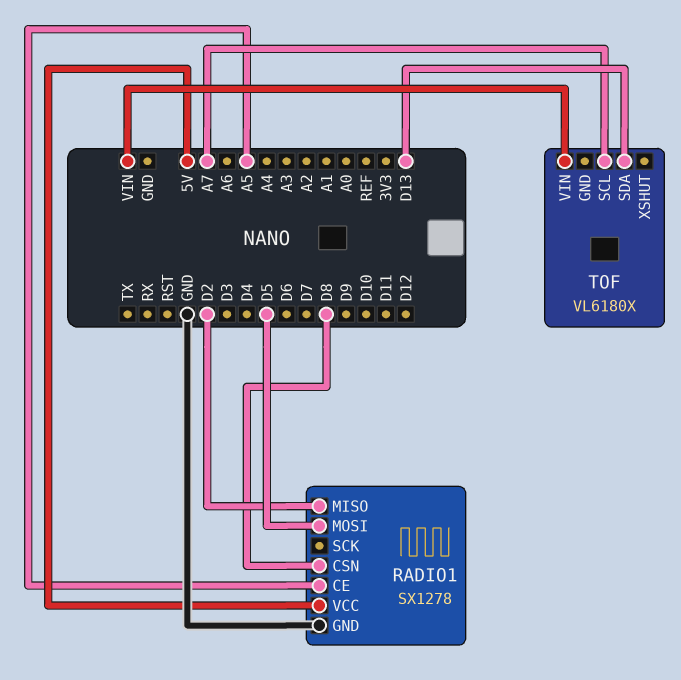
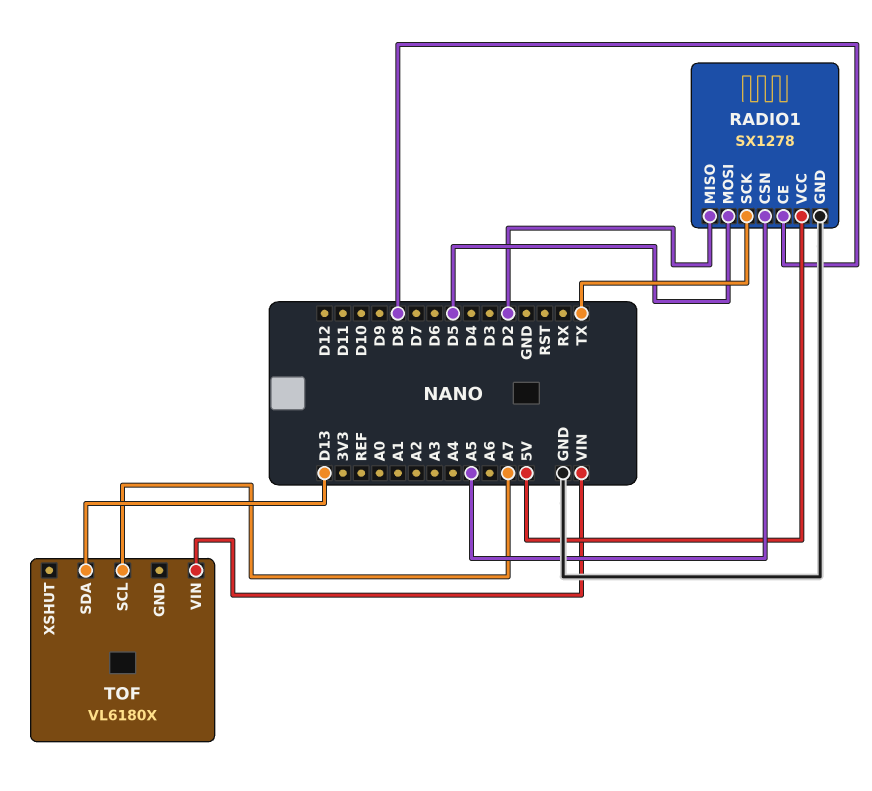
RADIO1 pin CE: A5 -> D8
RADIO1 pin CSN: D8 -> A5
RADIO1 pin SCK: none -> TX

